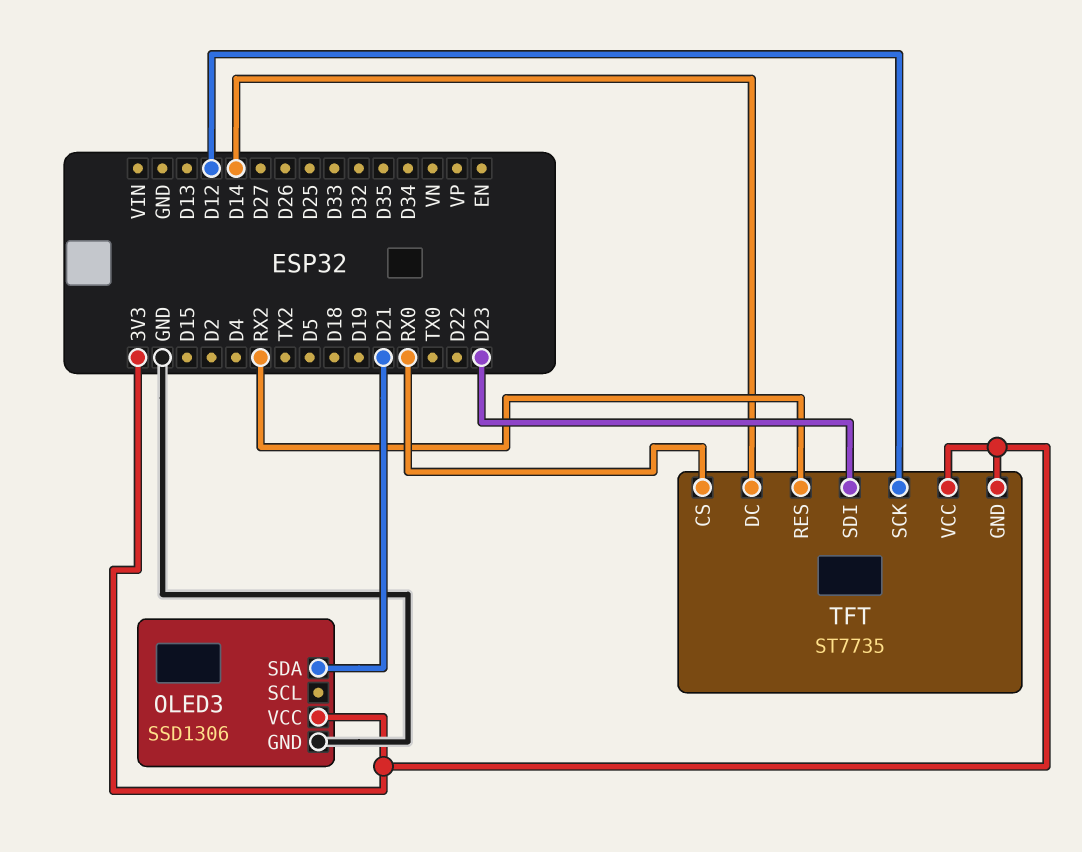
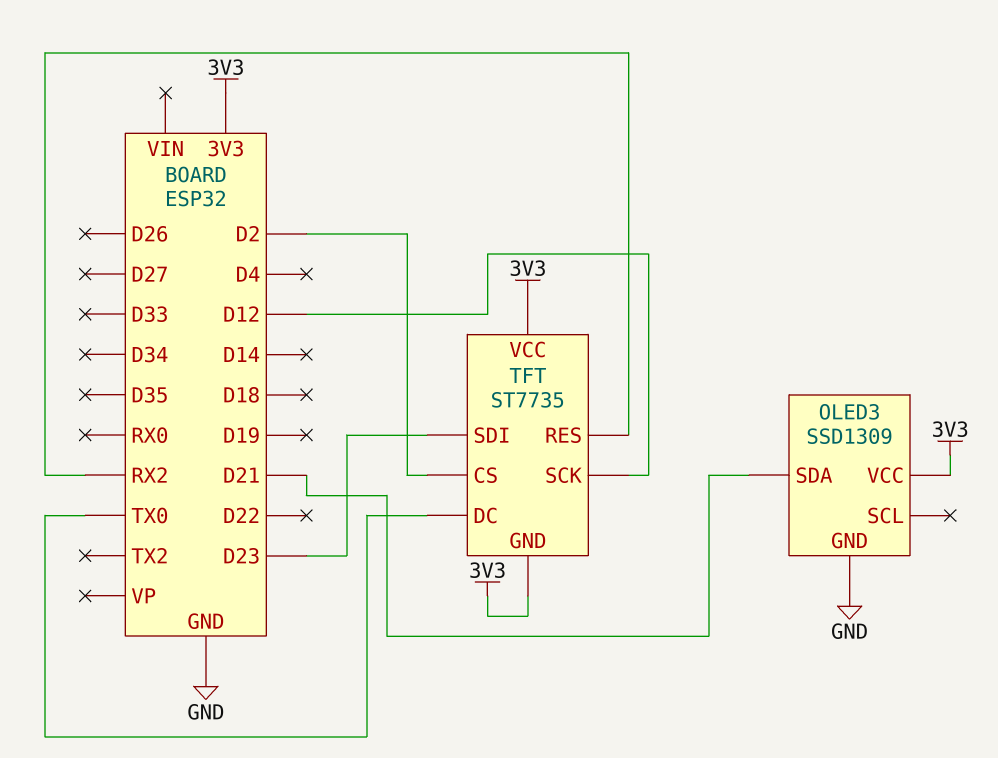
OLED3: SSD1306 -> SSD1309
TFT pin CS: RX0 -> D2
TFT pin DC: D14 -> TX0

